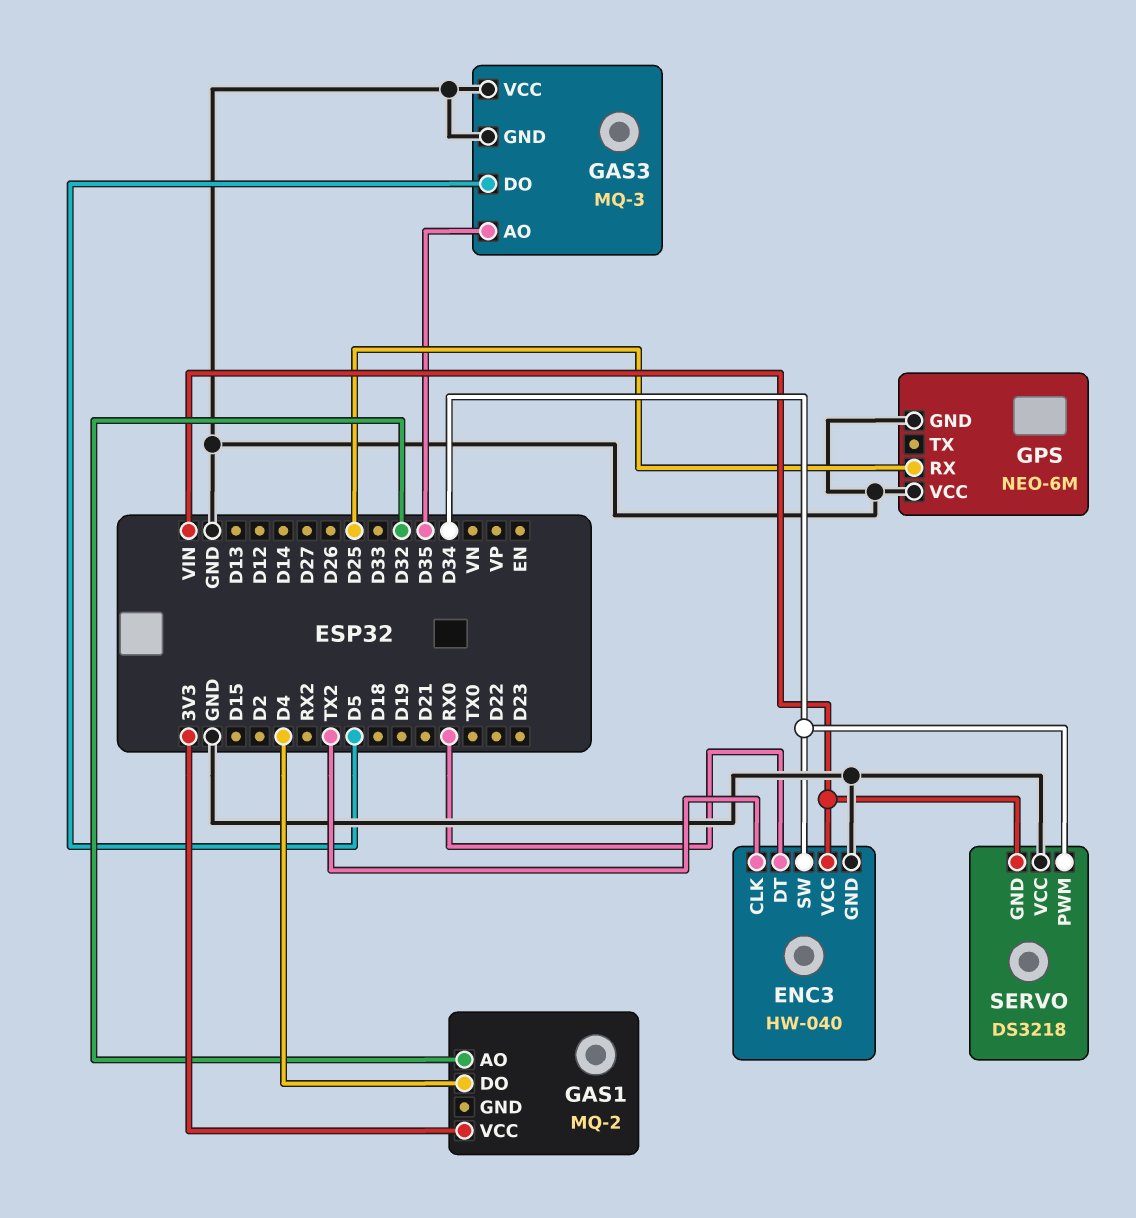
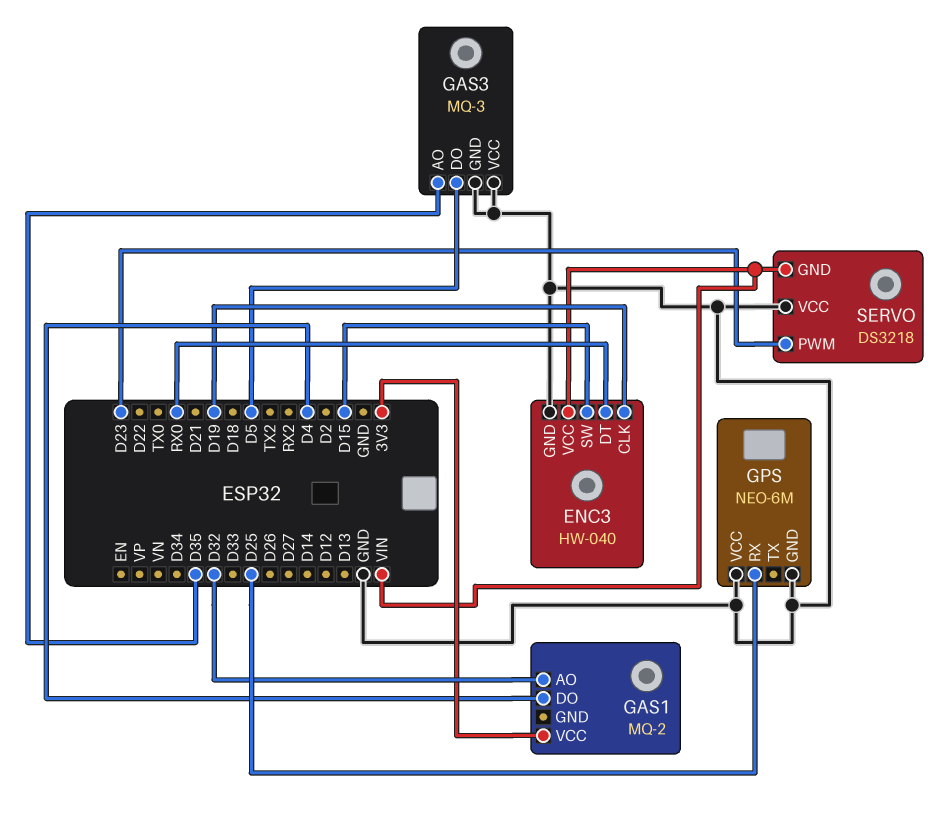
ENC3 pin CLK: TX2 -> D19
ENC3 pin SW: D34 -> D15
SERVO pin PWM: D34 -> D23

